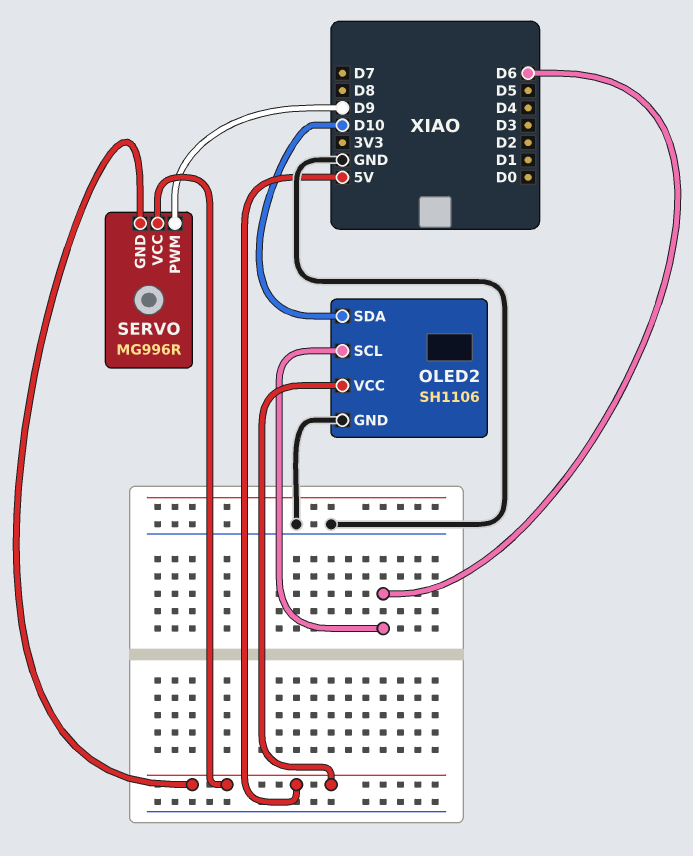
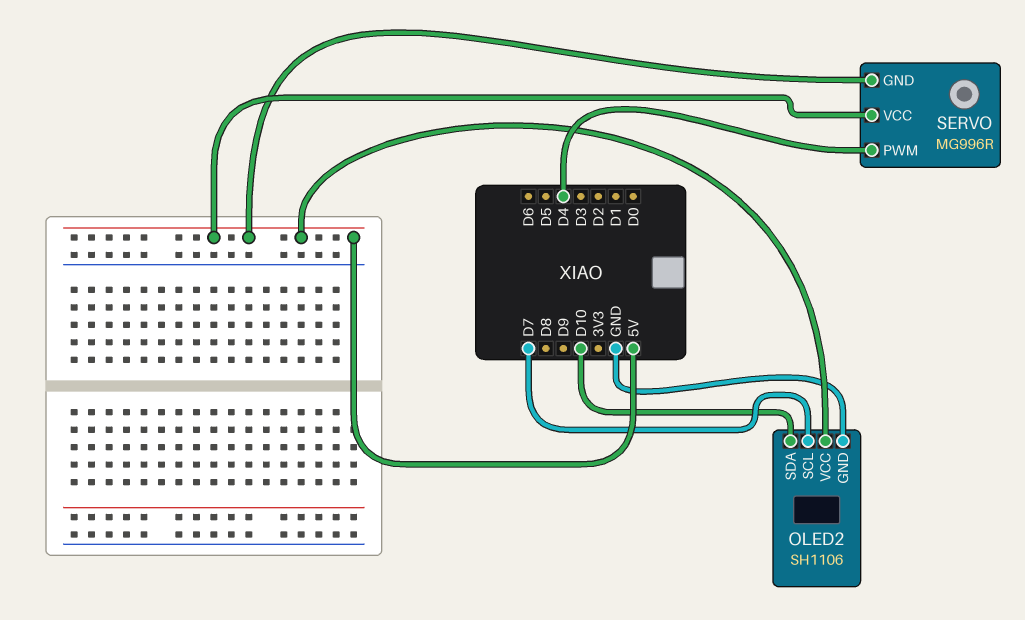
OLED2 pin SCL: D6 -> D7
SERVO pin PWM: D9 -> D4

